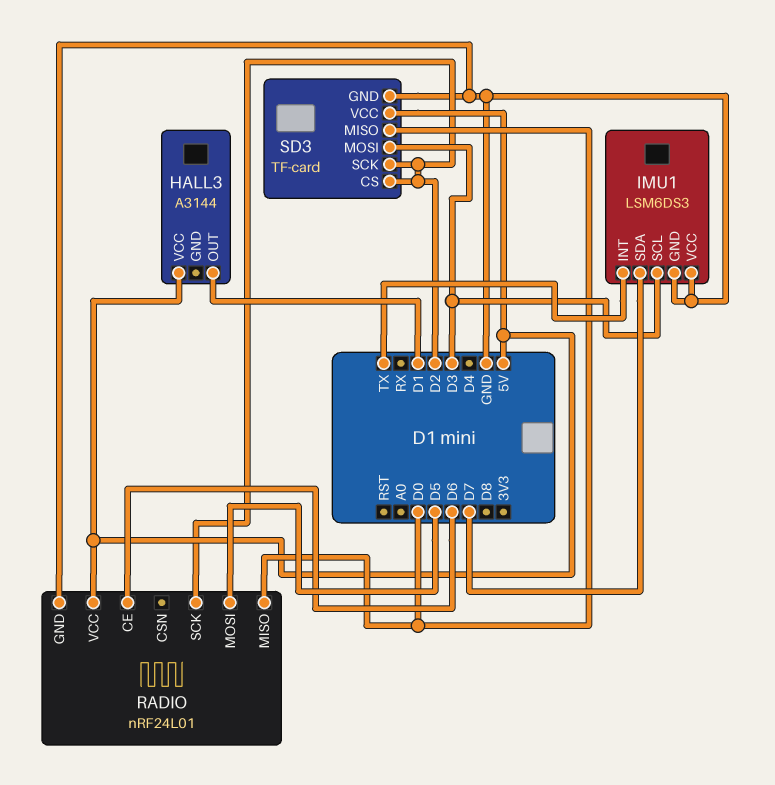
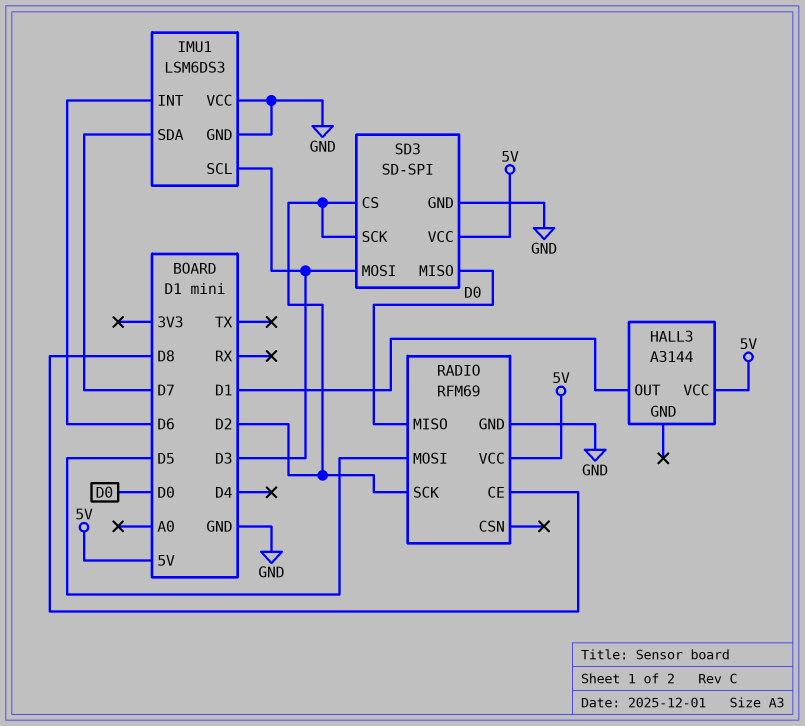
IMU1 pin INT: TX -> D6
RADIO: nRF24L01 -> RFM69
RADIO pin CE: D6 -> D8
SD3: TF-card -> SD-SPI

